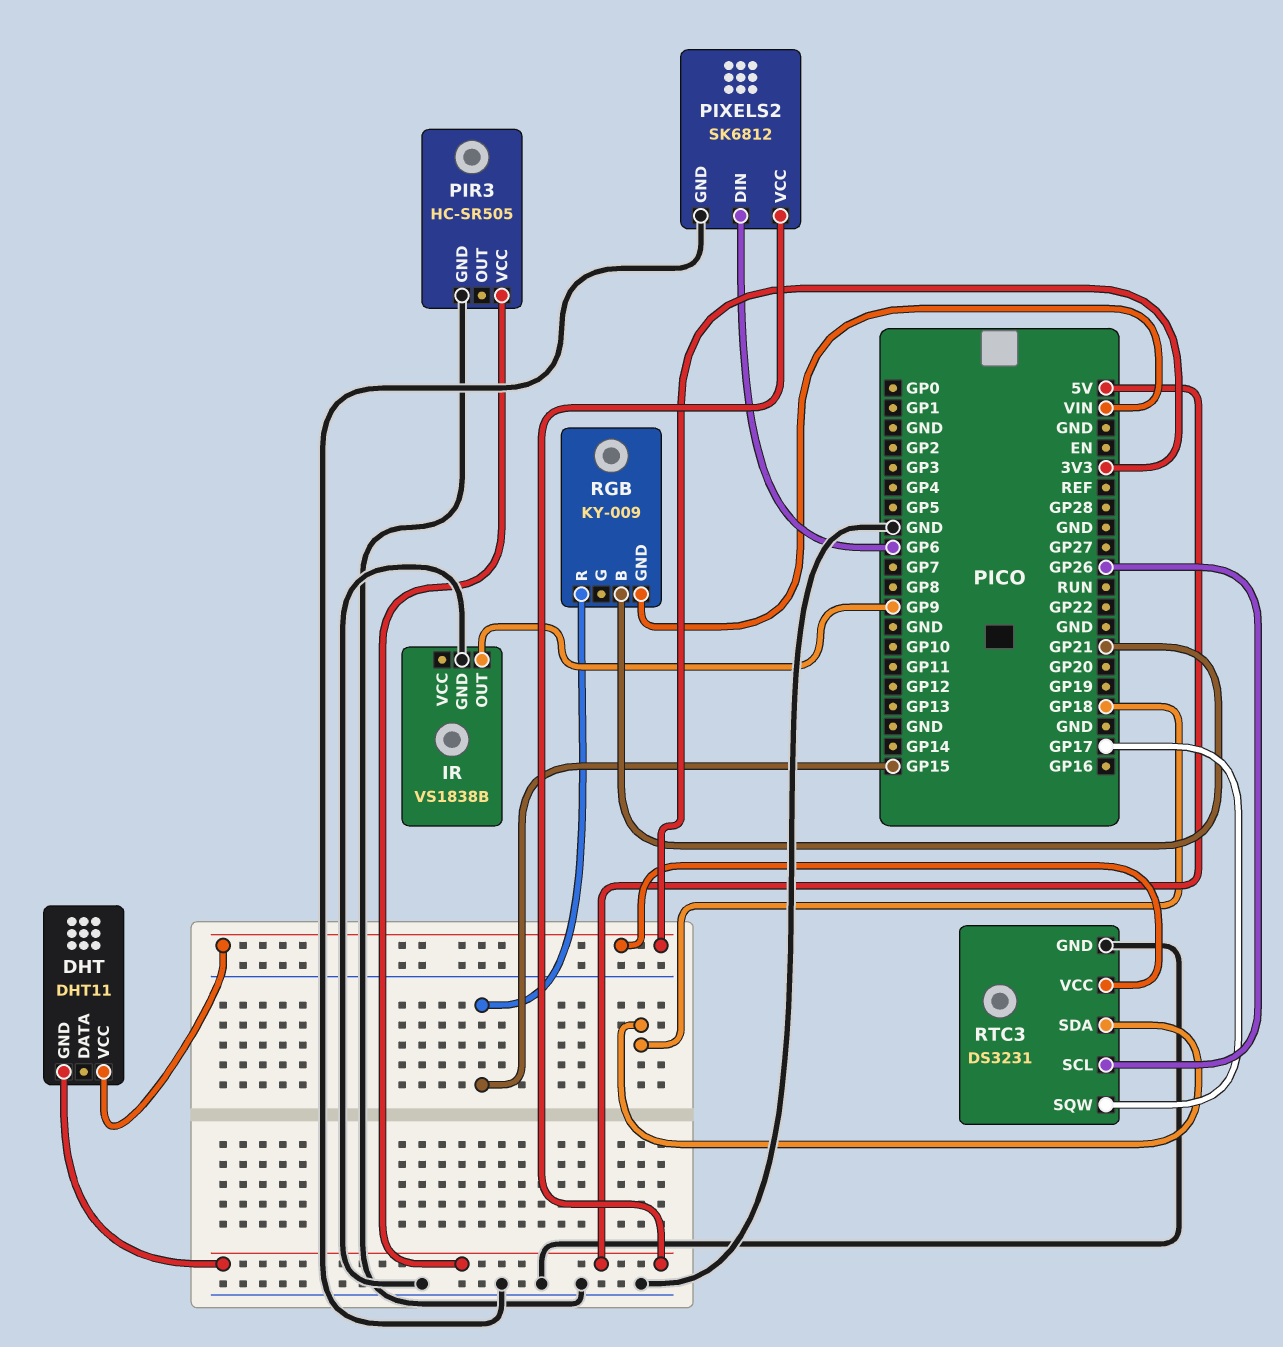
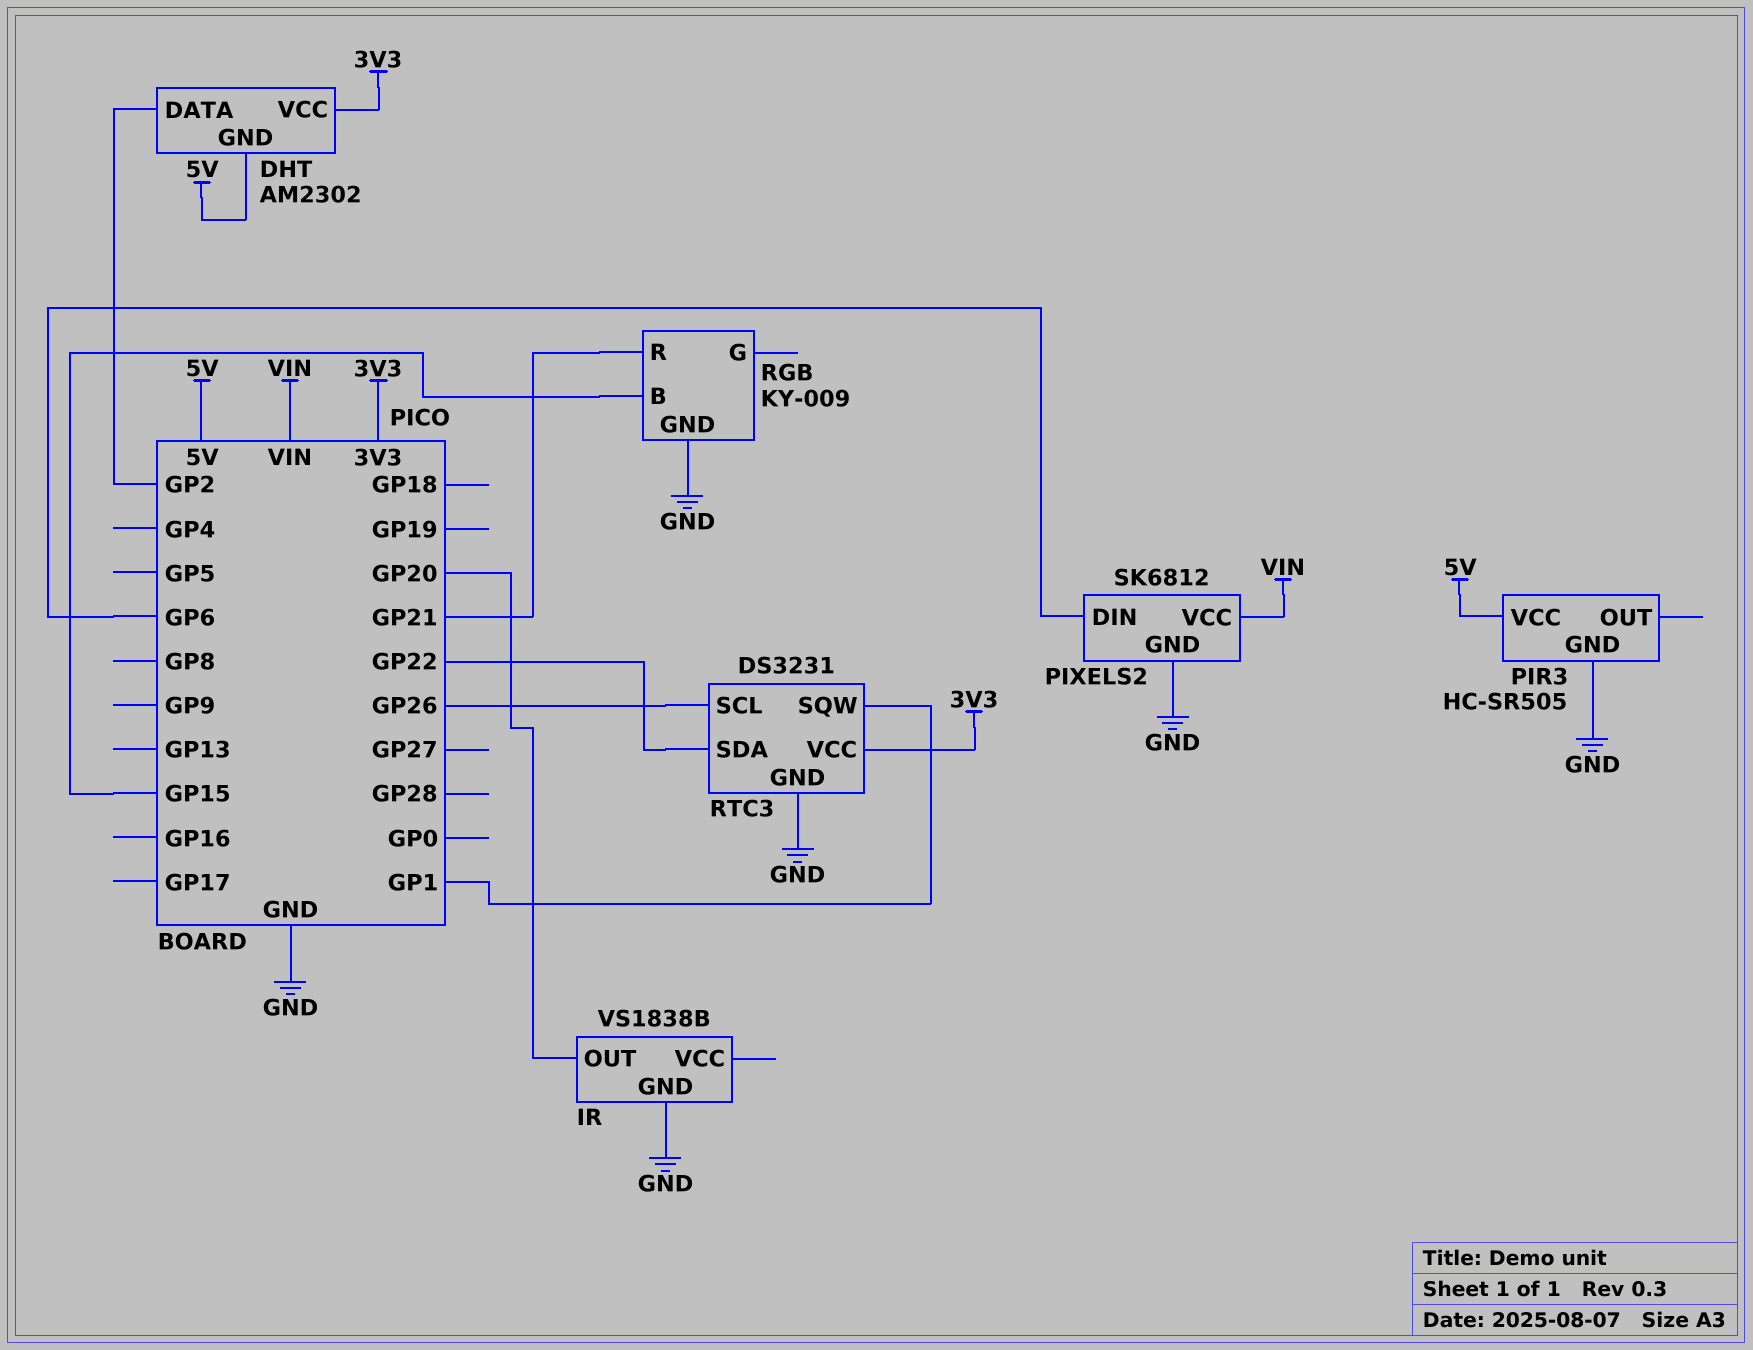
DHT: DHT11 -> AM2302
DHT pin DATA: none -> GP2
IR pin OUT: GP9 -> GP20
PIXELS2 pin VCC: 5V -> VIN
RGB pin B: GP21 -> GP15
RGB pin GND: VIN -> GND
RGB pin R: GP15 -> GP21
RTC3 pin SDA: GP18 -> GP22
RTC3 pin SQW: GP17 -> GP1

